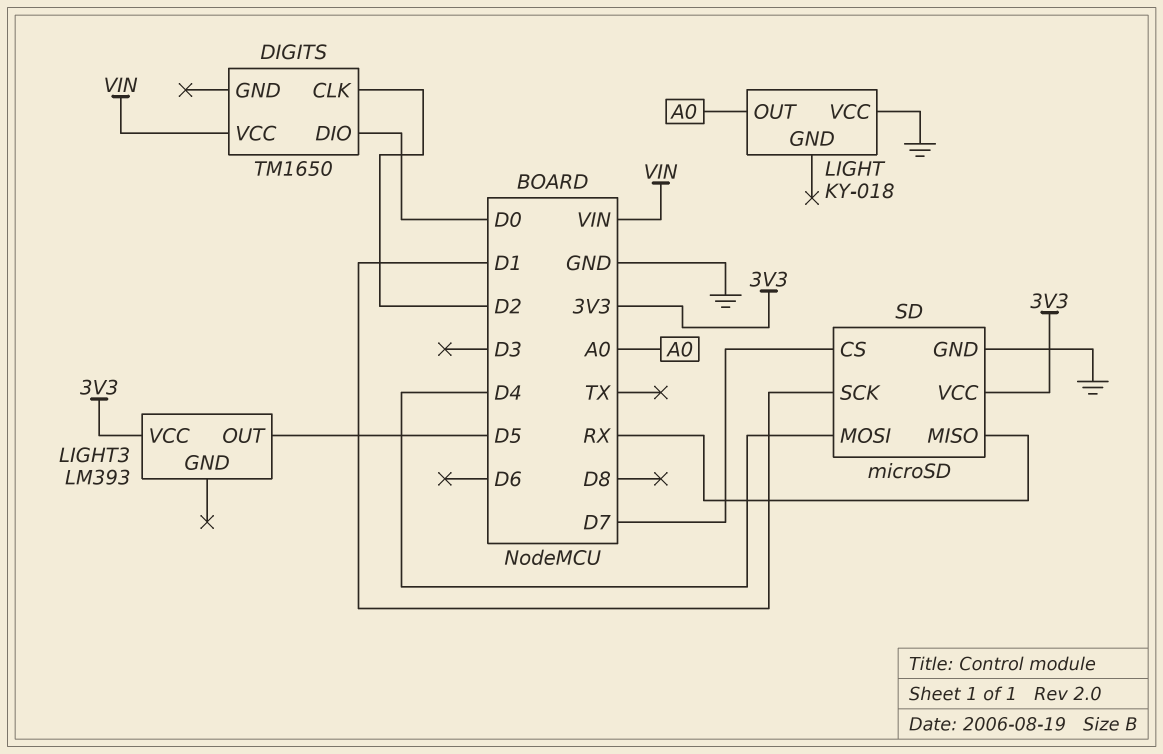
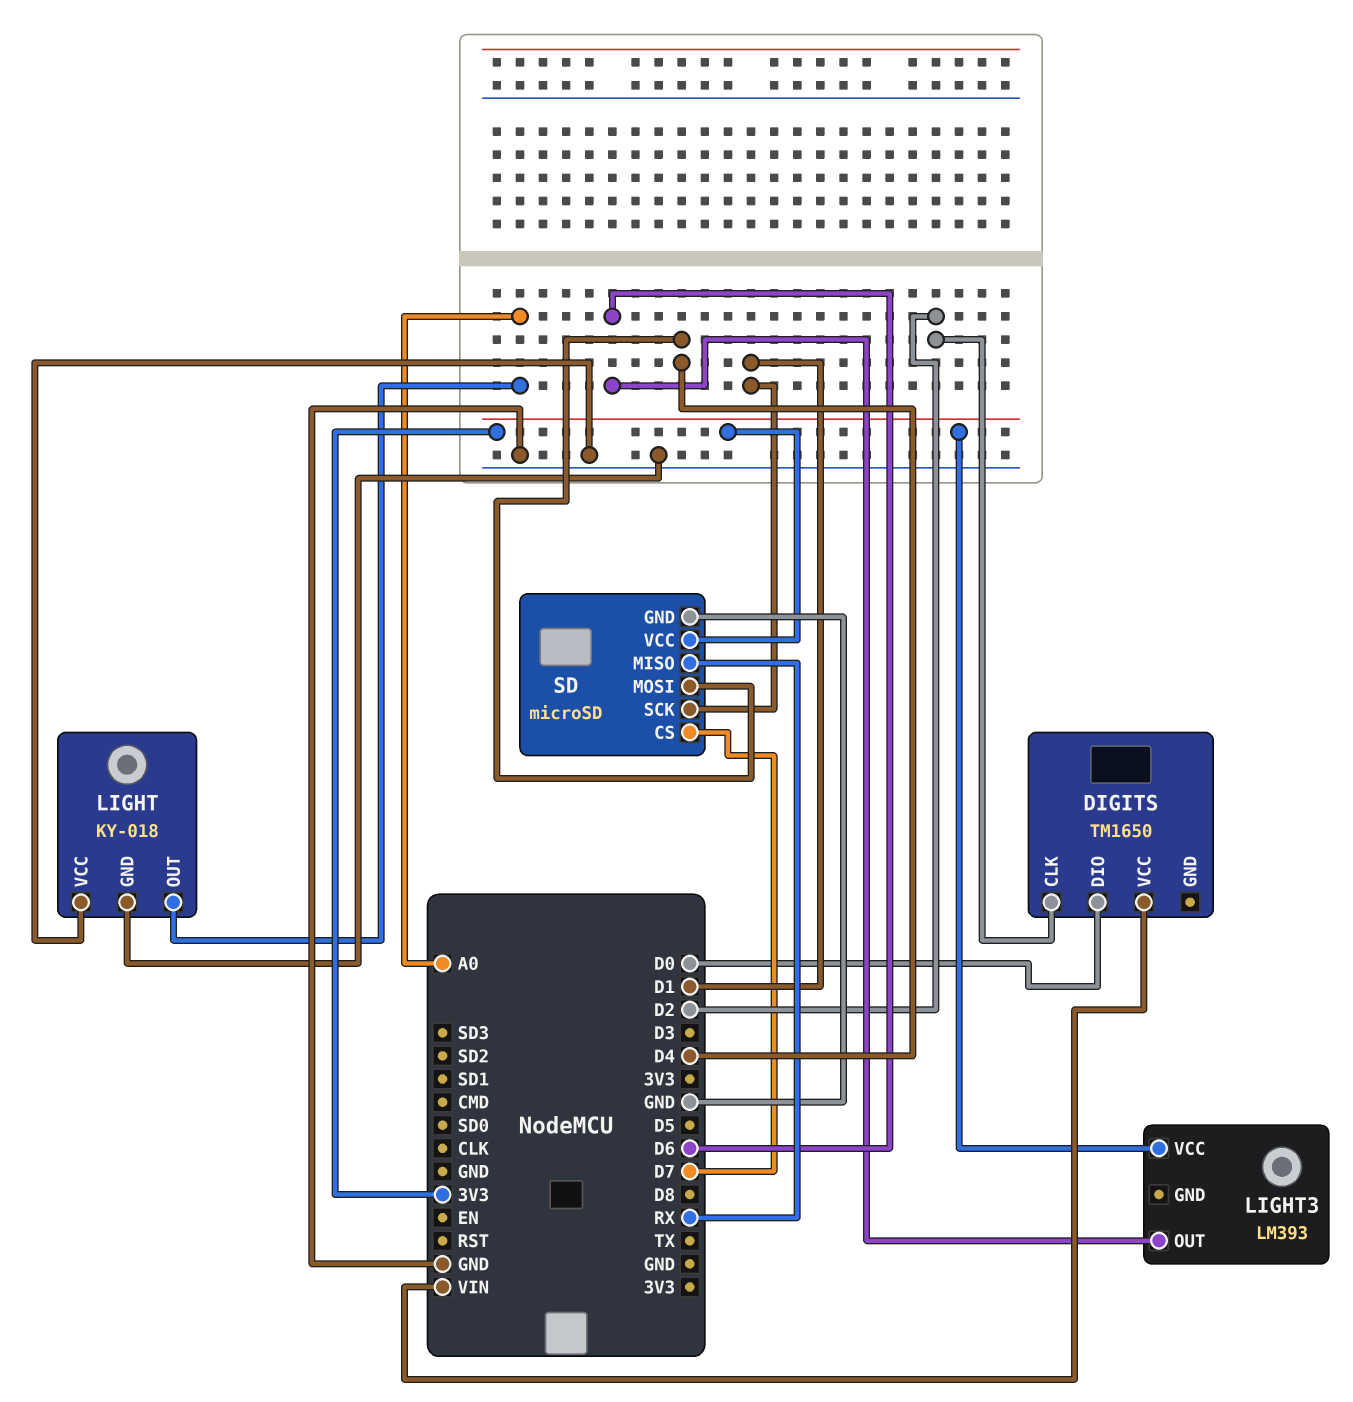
LIGHT pin GND: none -> GND
LIGHT3 pin OUT: D5 -> D6

